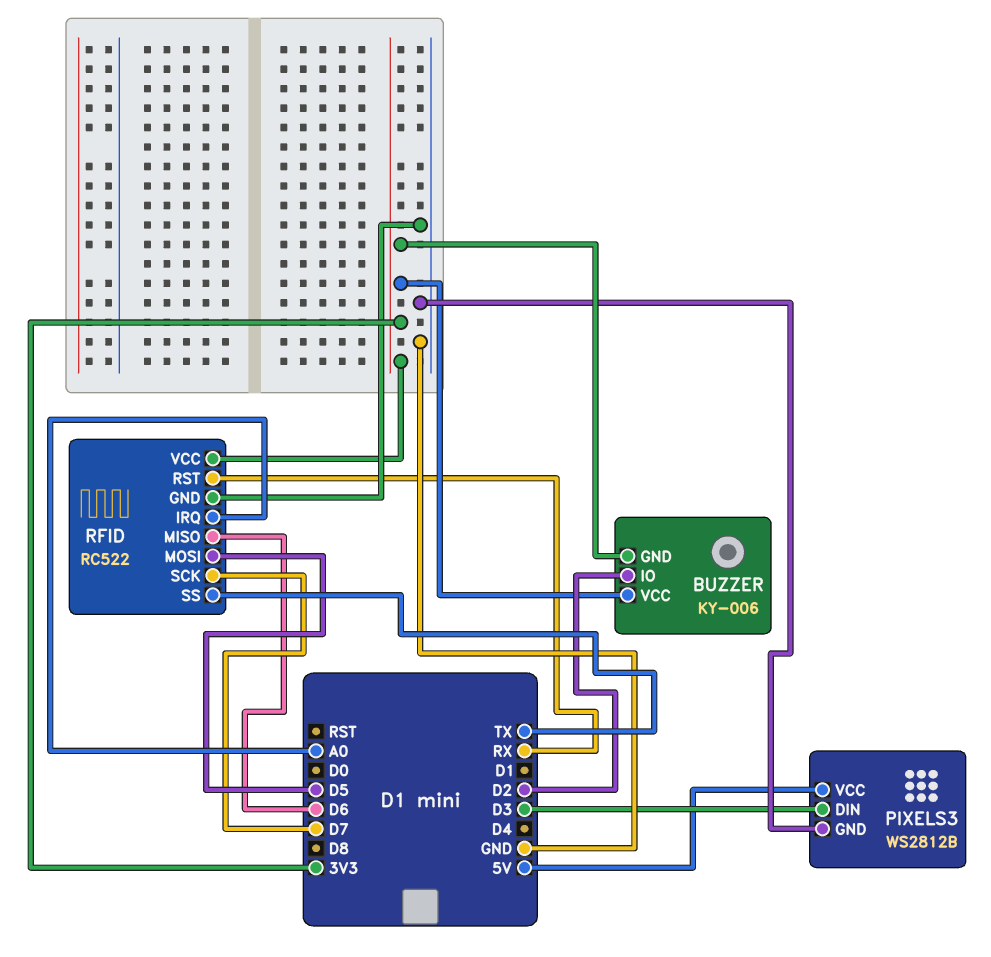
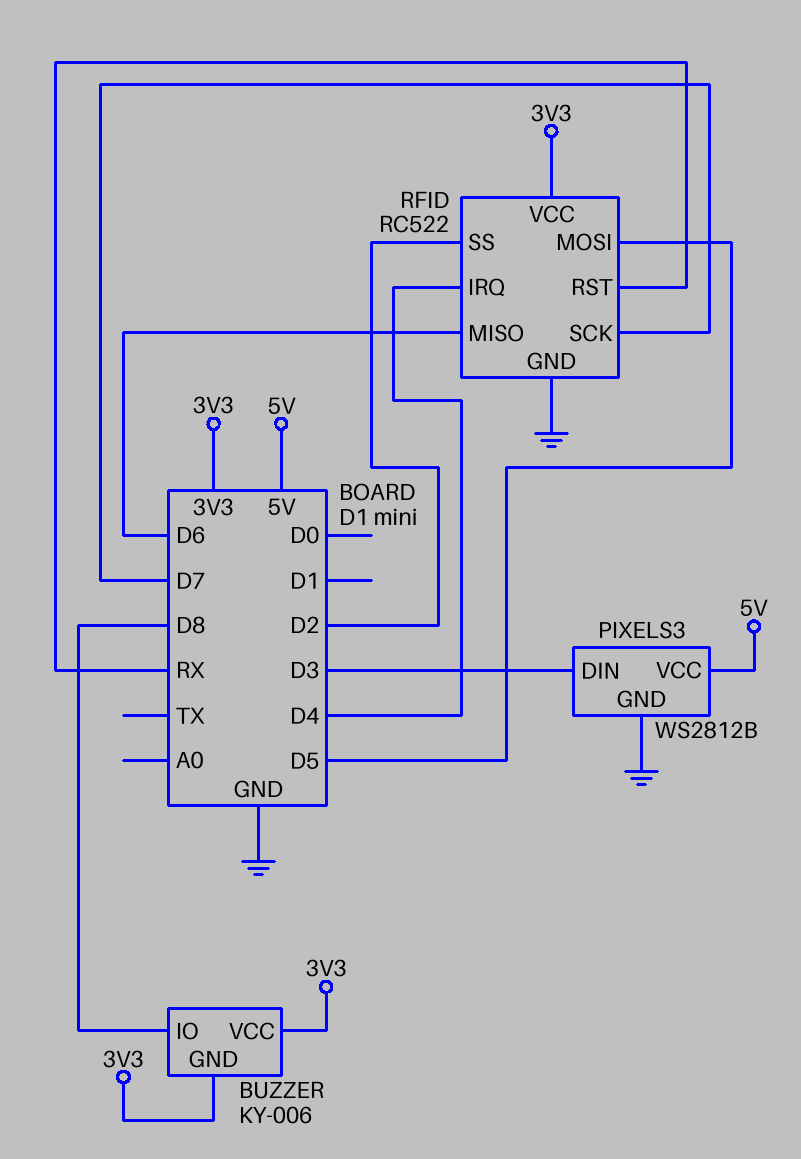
BUZZER pin IO: D2 -> D8
RFID pin IRQ: A0 -> D4
RFID pin SS: TX -> D2

